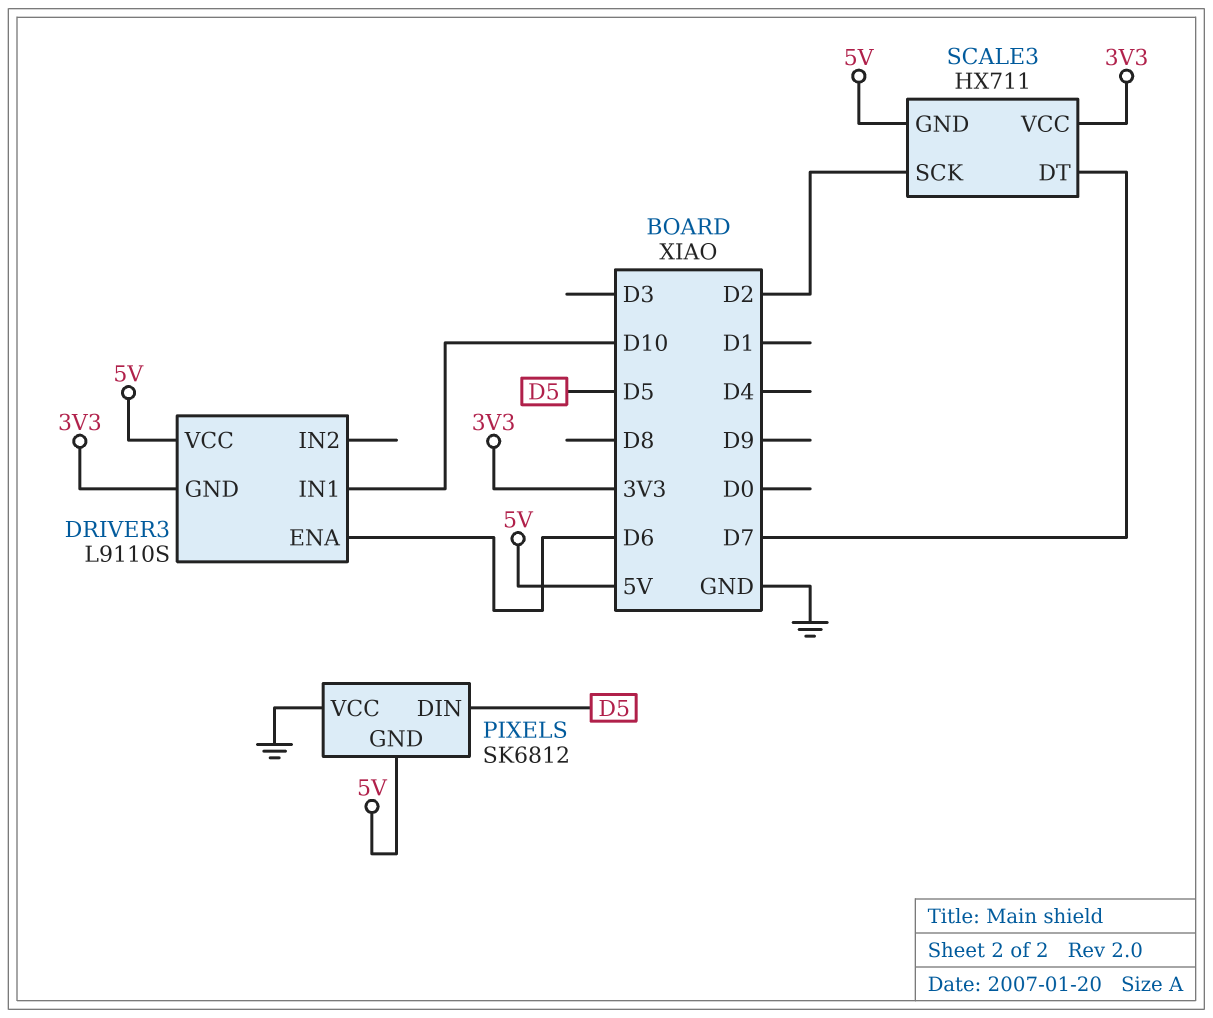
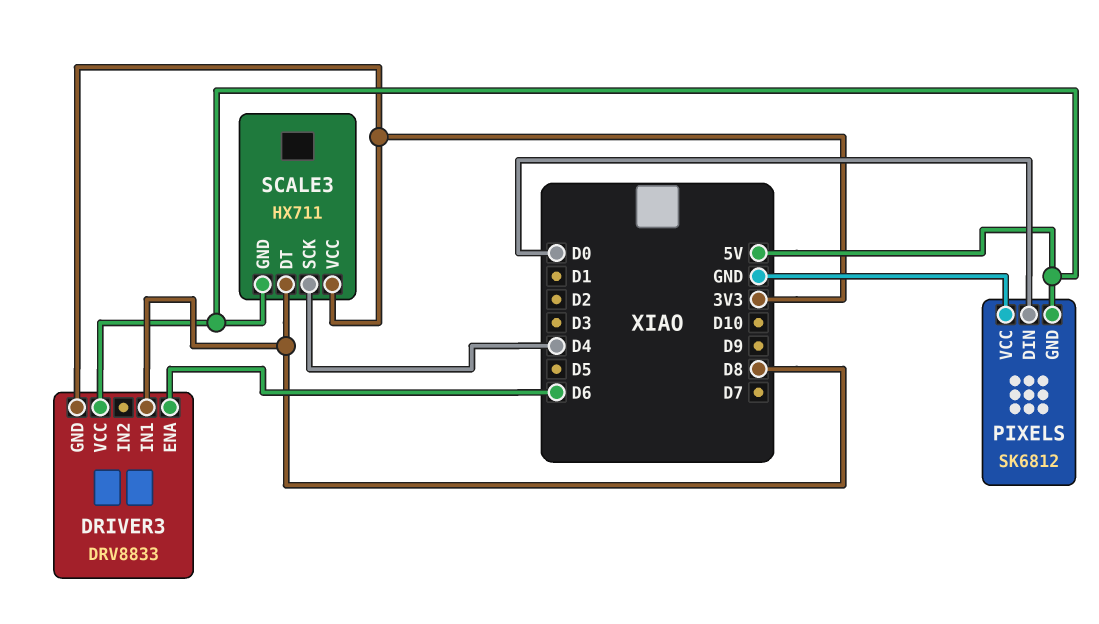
DRIVER3: L9110S -> DRV8833
DRIVER3 pin IN1: D10 -> D8
PIXELS pin DIN: D5 -> D0
SCALE3 pin DT: D7 -> D8
SCALE3 pin SCK: D2 -> D4

